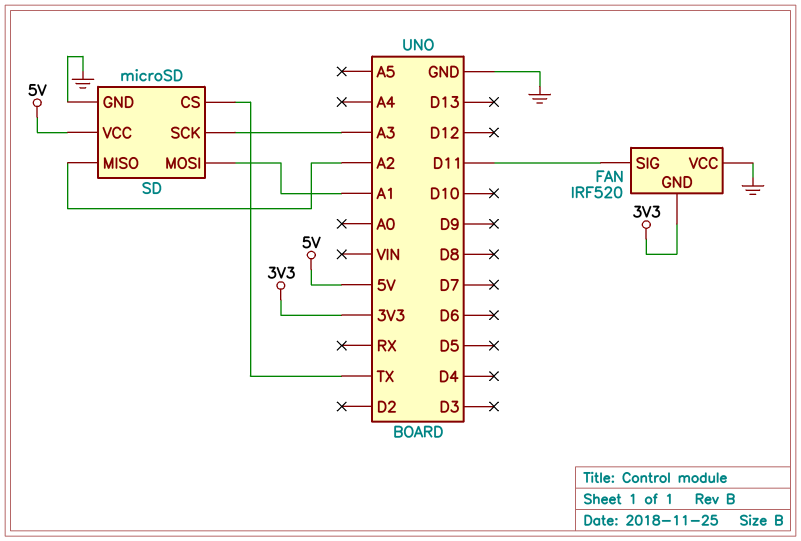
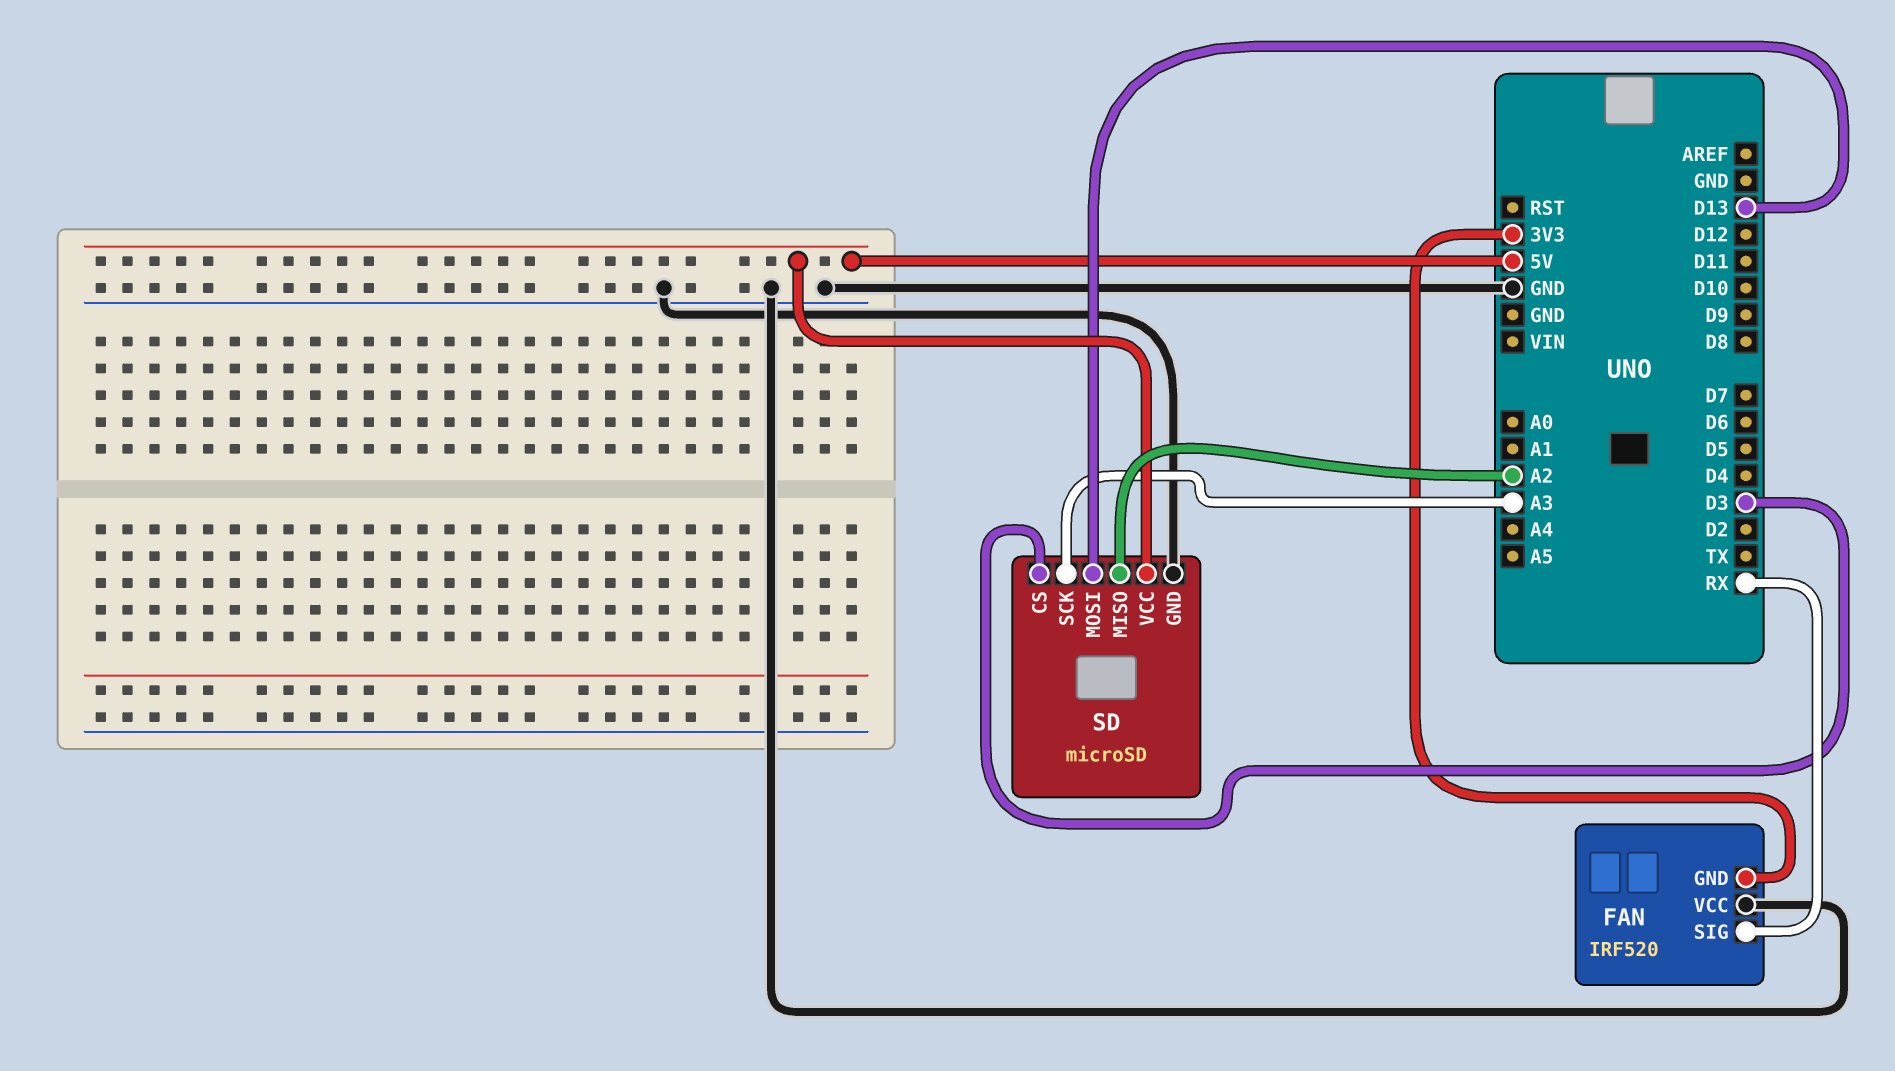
FAN pin SIG: D11 -> RX
SD pin CS: TX -> D3
SD pin MOSI: A1 -> D13

